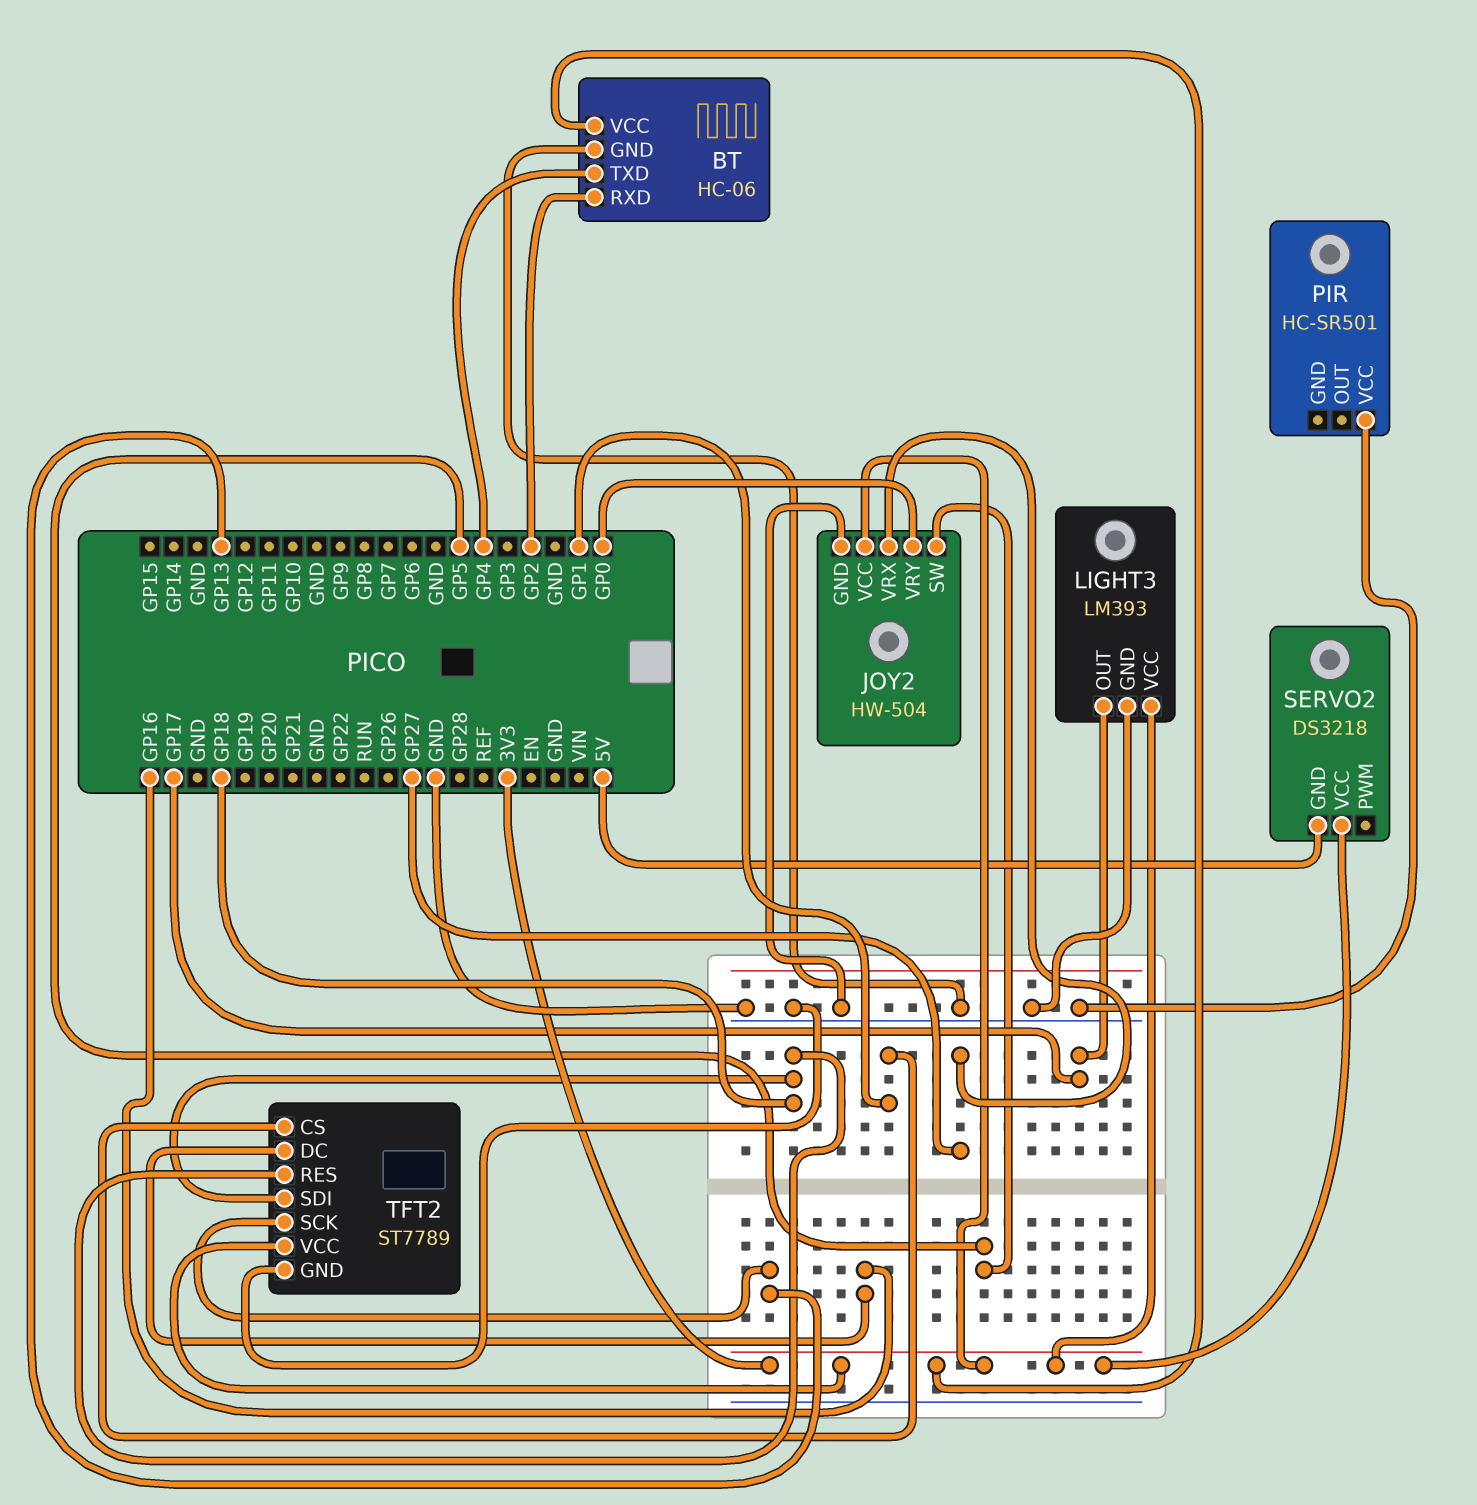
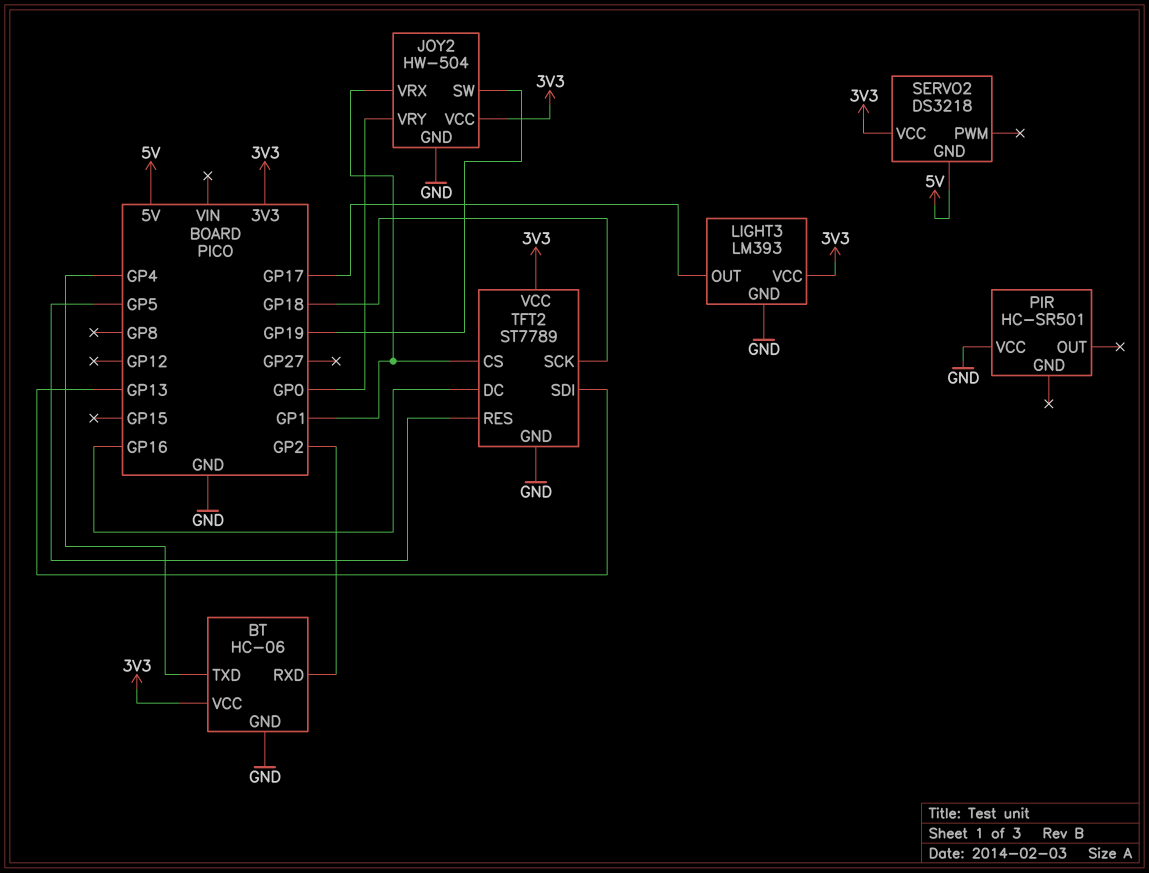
JOY2 pin SW: GP5 -> GP19
JOY2 pin VRX: GP27 -> GP1
TFT2 pin RES: GP18 -> GP5
TFT2 pin SCK: GP13 -> GP18
TFT2 pin SDI: GP18 -> GP13

